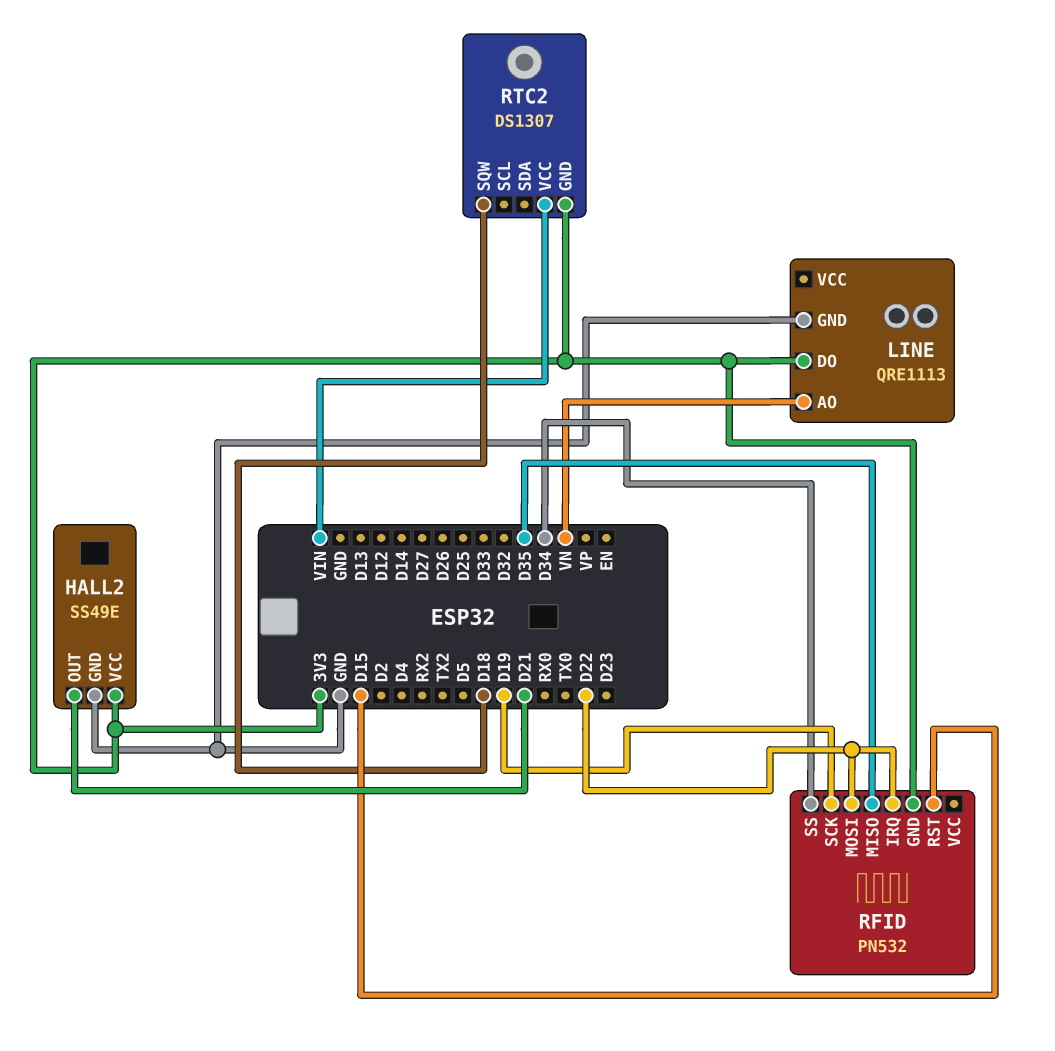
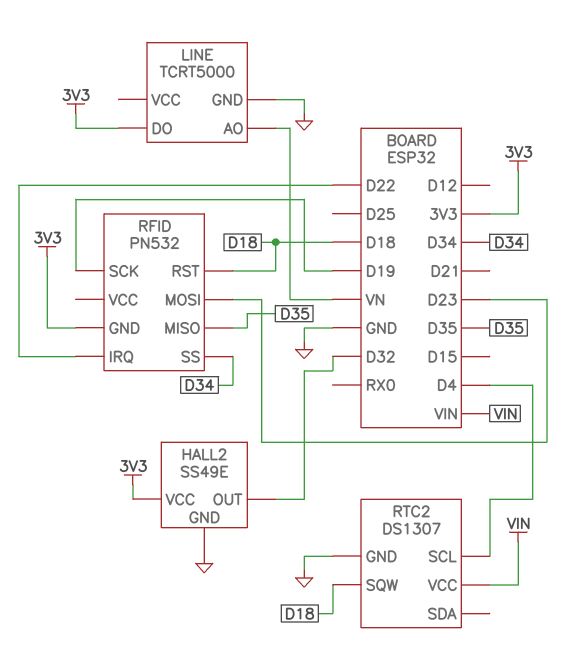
HALL2 pin OUT: D21 -> D32
LINE: QRE1113 -> TCRT5000
RFID pin MOSI: D22 -> D23
RFID pin RST: D15 -> D18
RTC2 pin GND: 3V3 -> GND
RTC2 pin SCL: none -> D4

